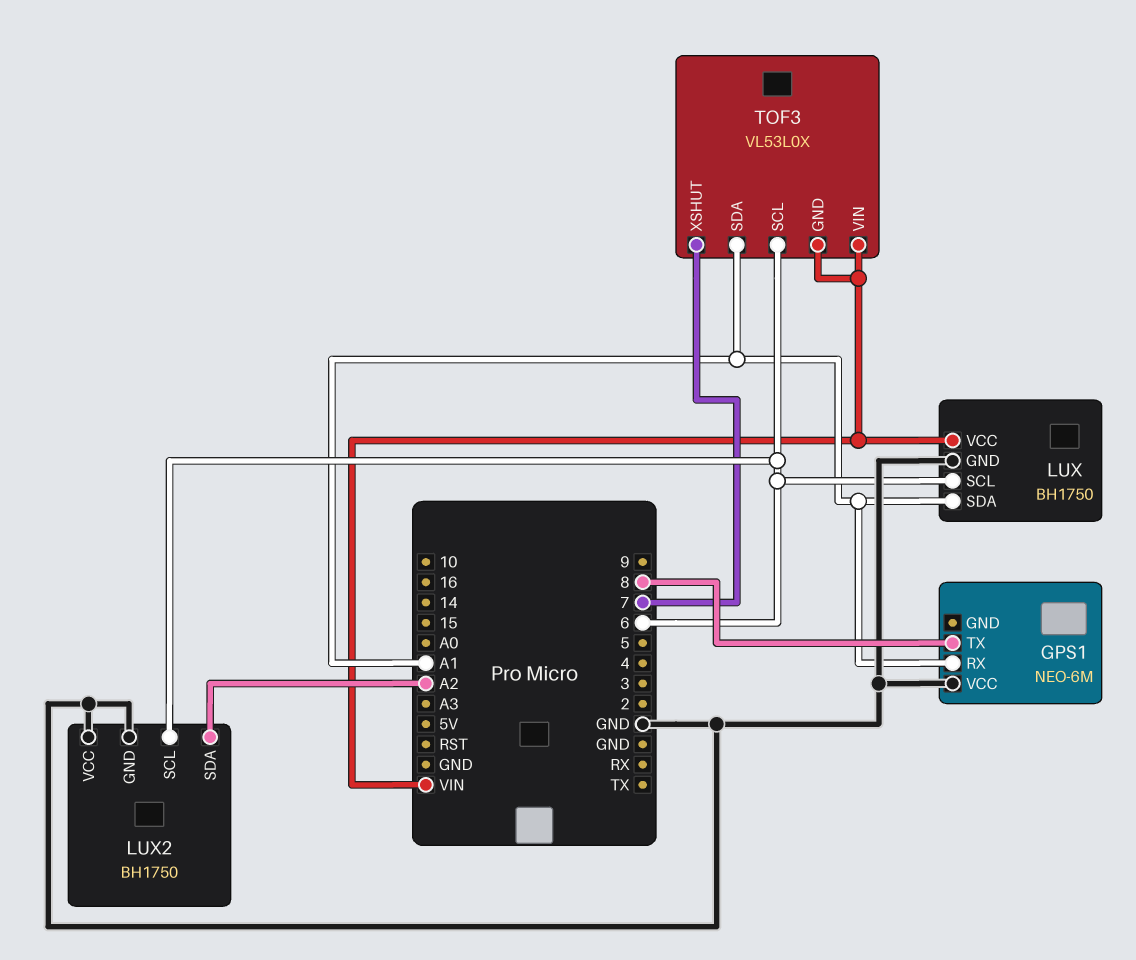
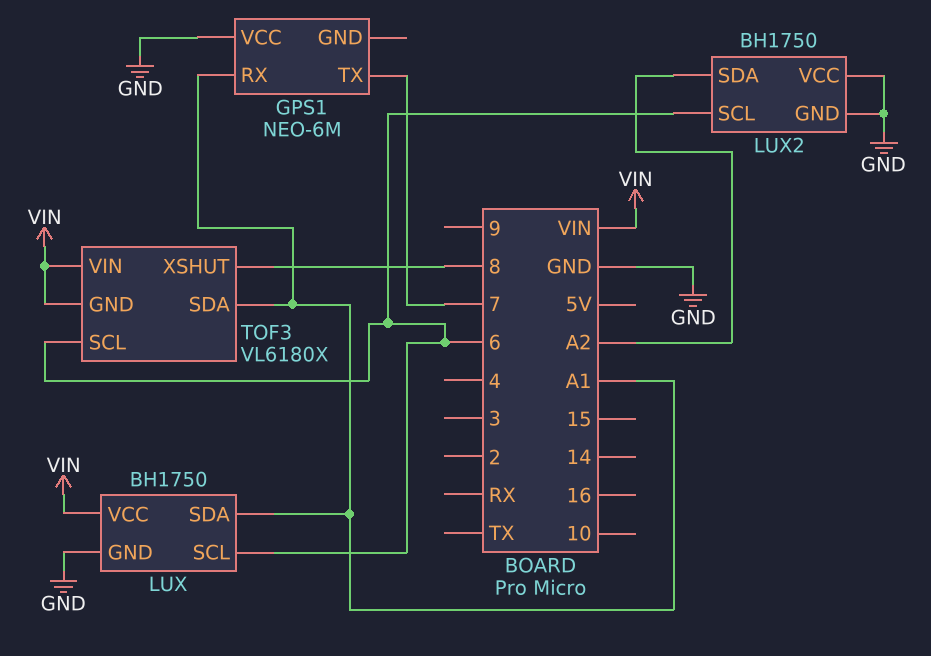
GPS1 pin TX: 8 -> 7
TOF3: VL53L0X -> VL6180X
TOF3 pin XSHUT: 7 -> 8

